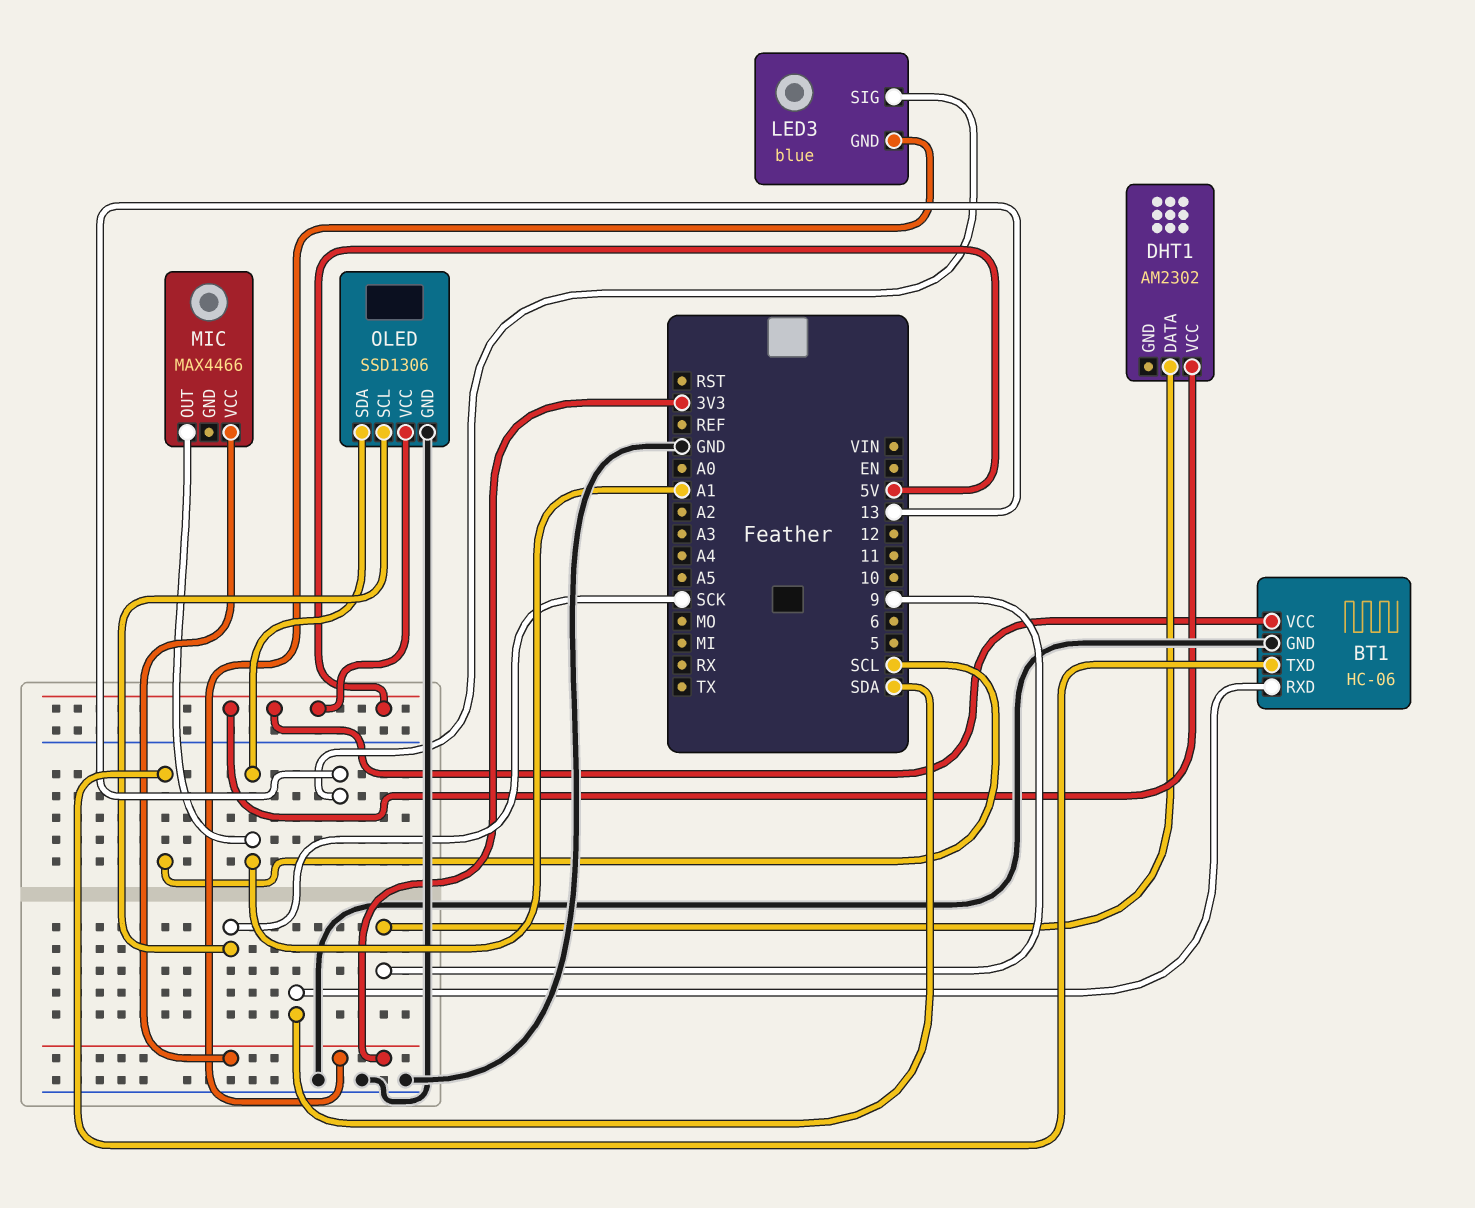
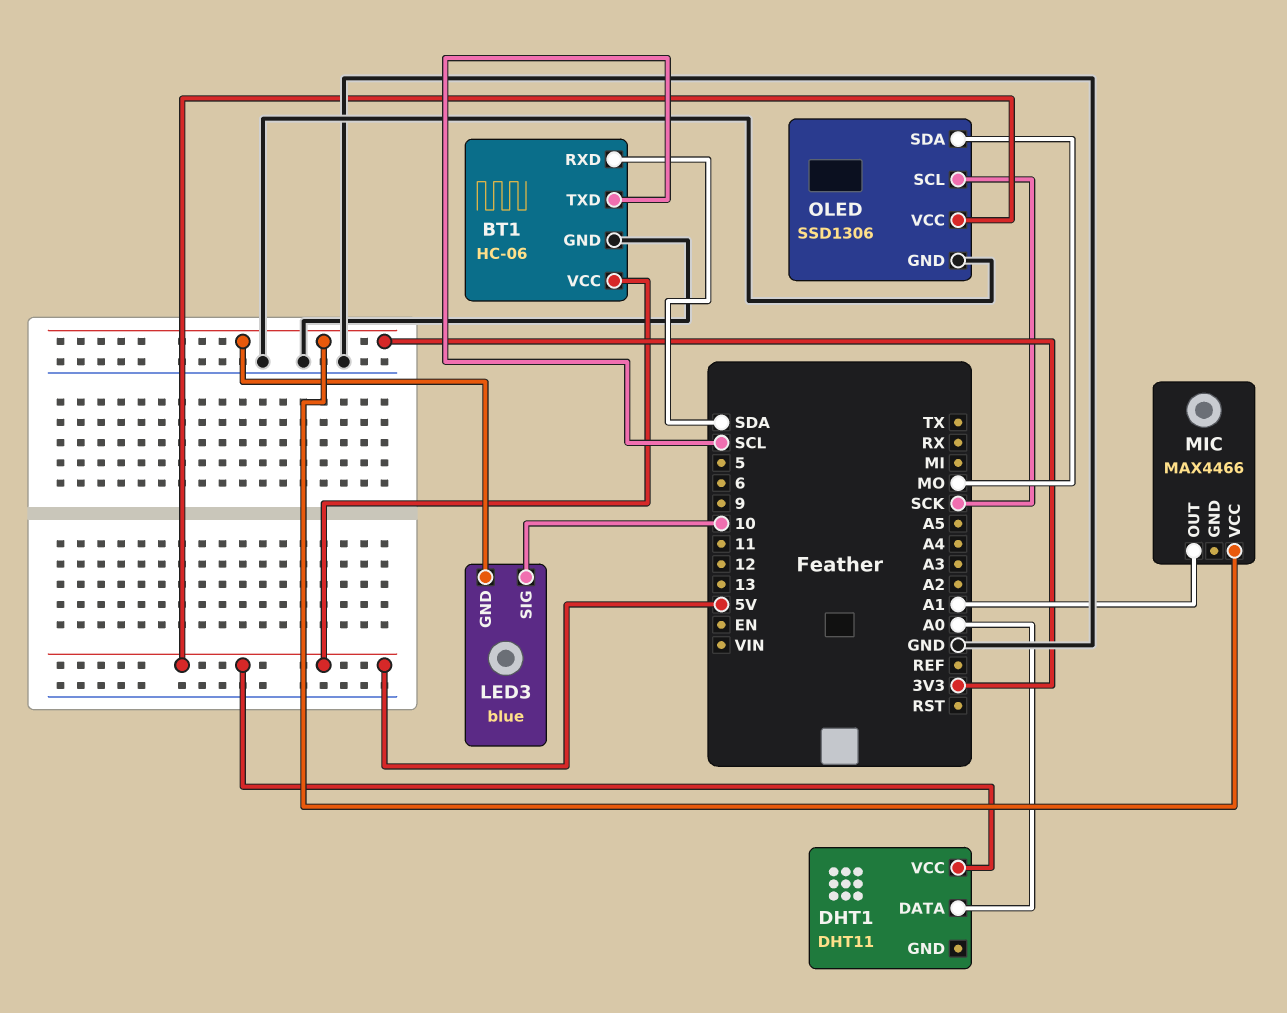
DHT1: AM2302 -> DHT11
DHT1 pin DATA: 9 -> A0
LED3 pin SIG: 13 -> 10
OLED pin SDA: A1 -> MO

